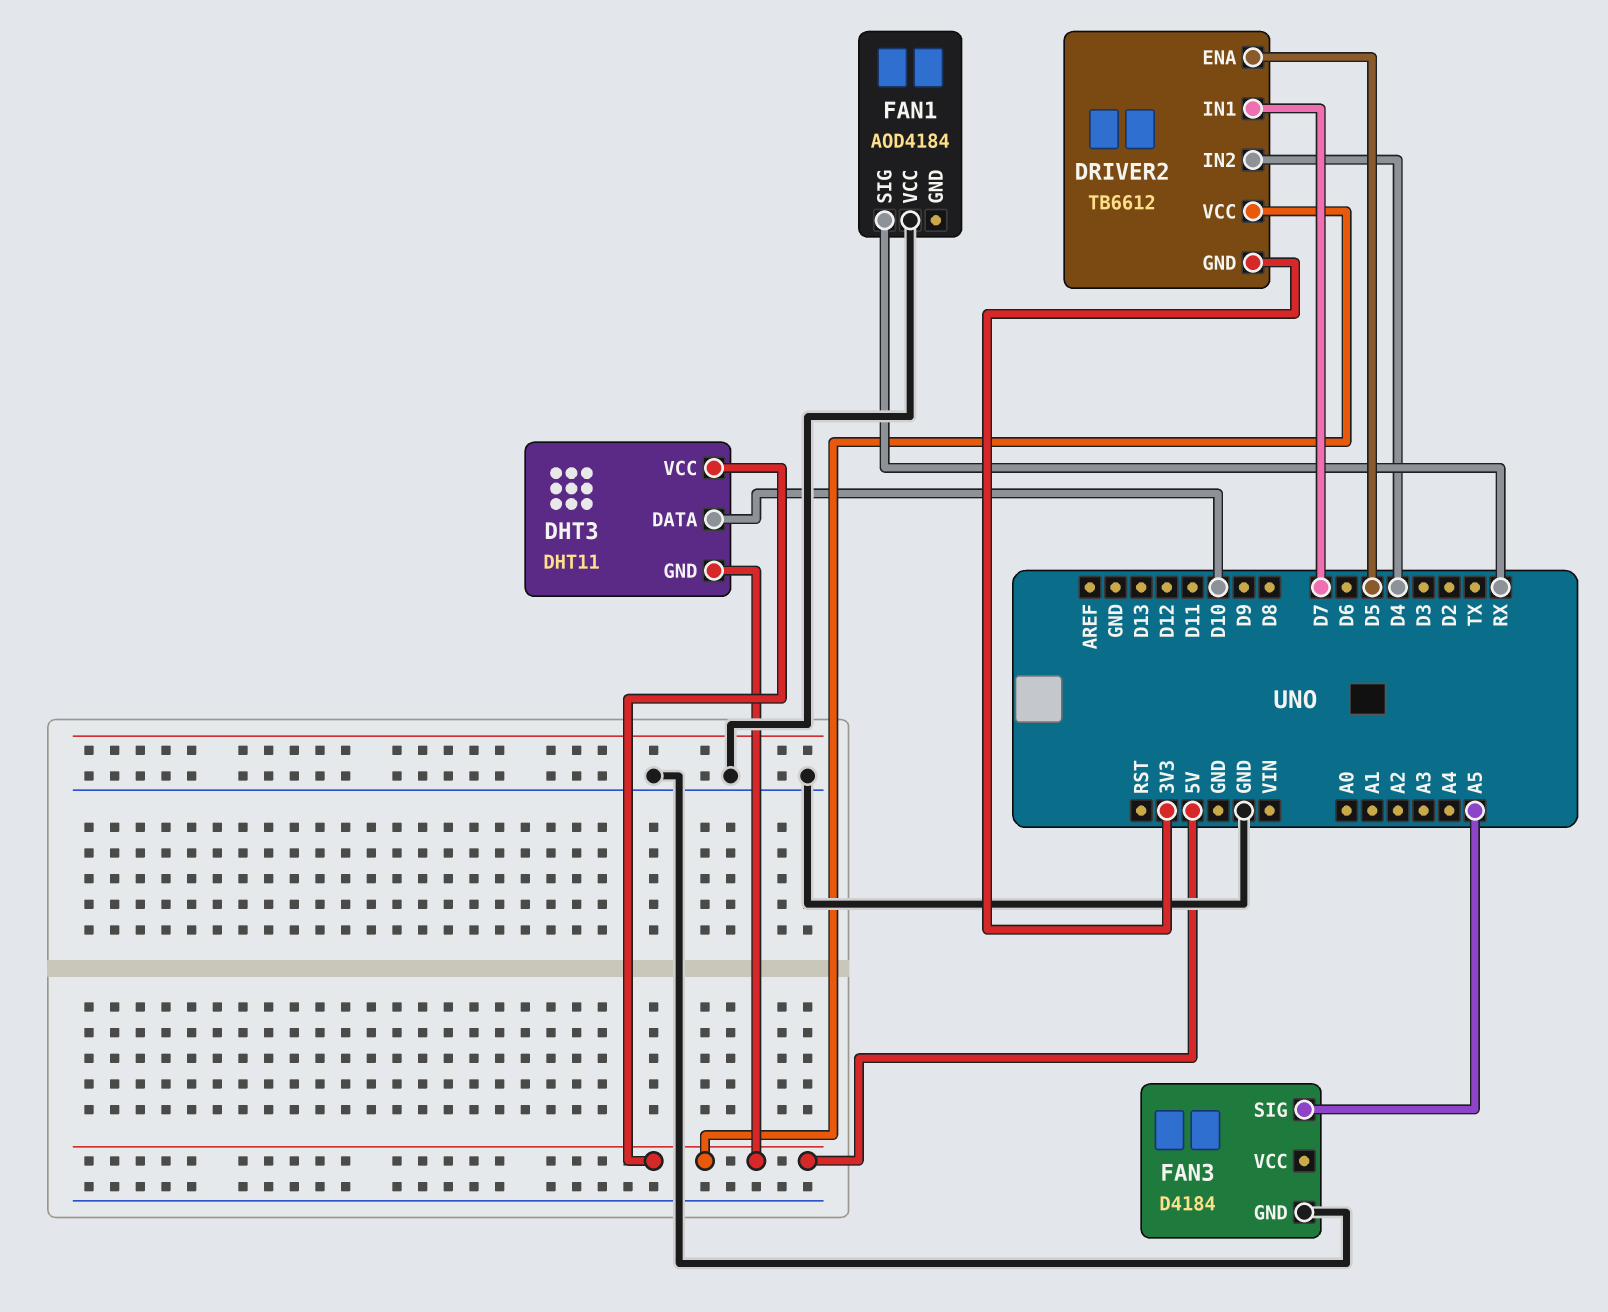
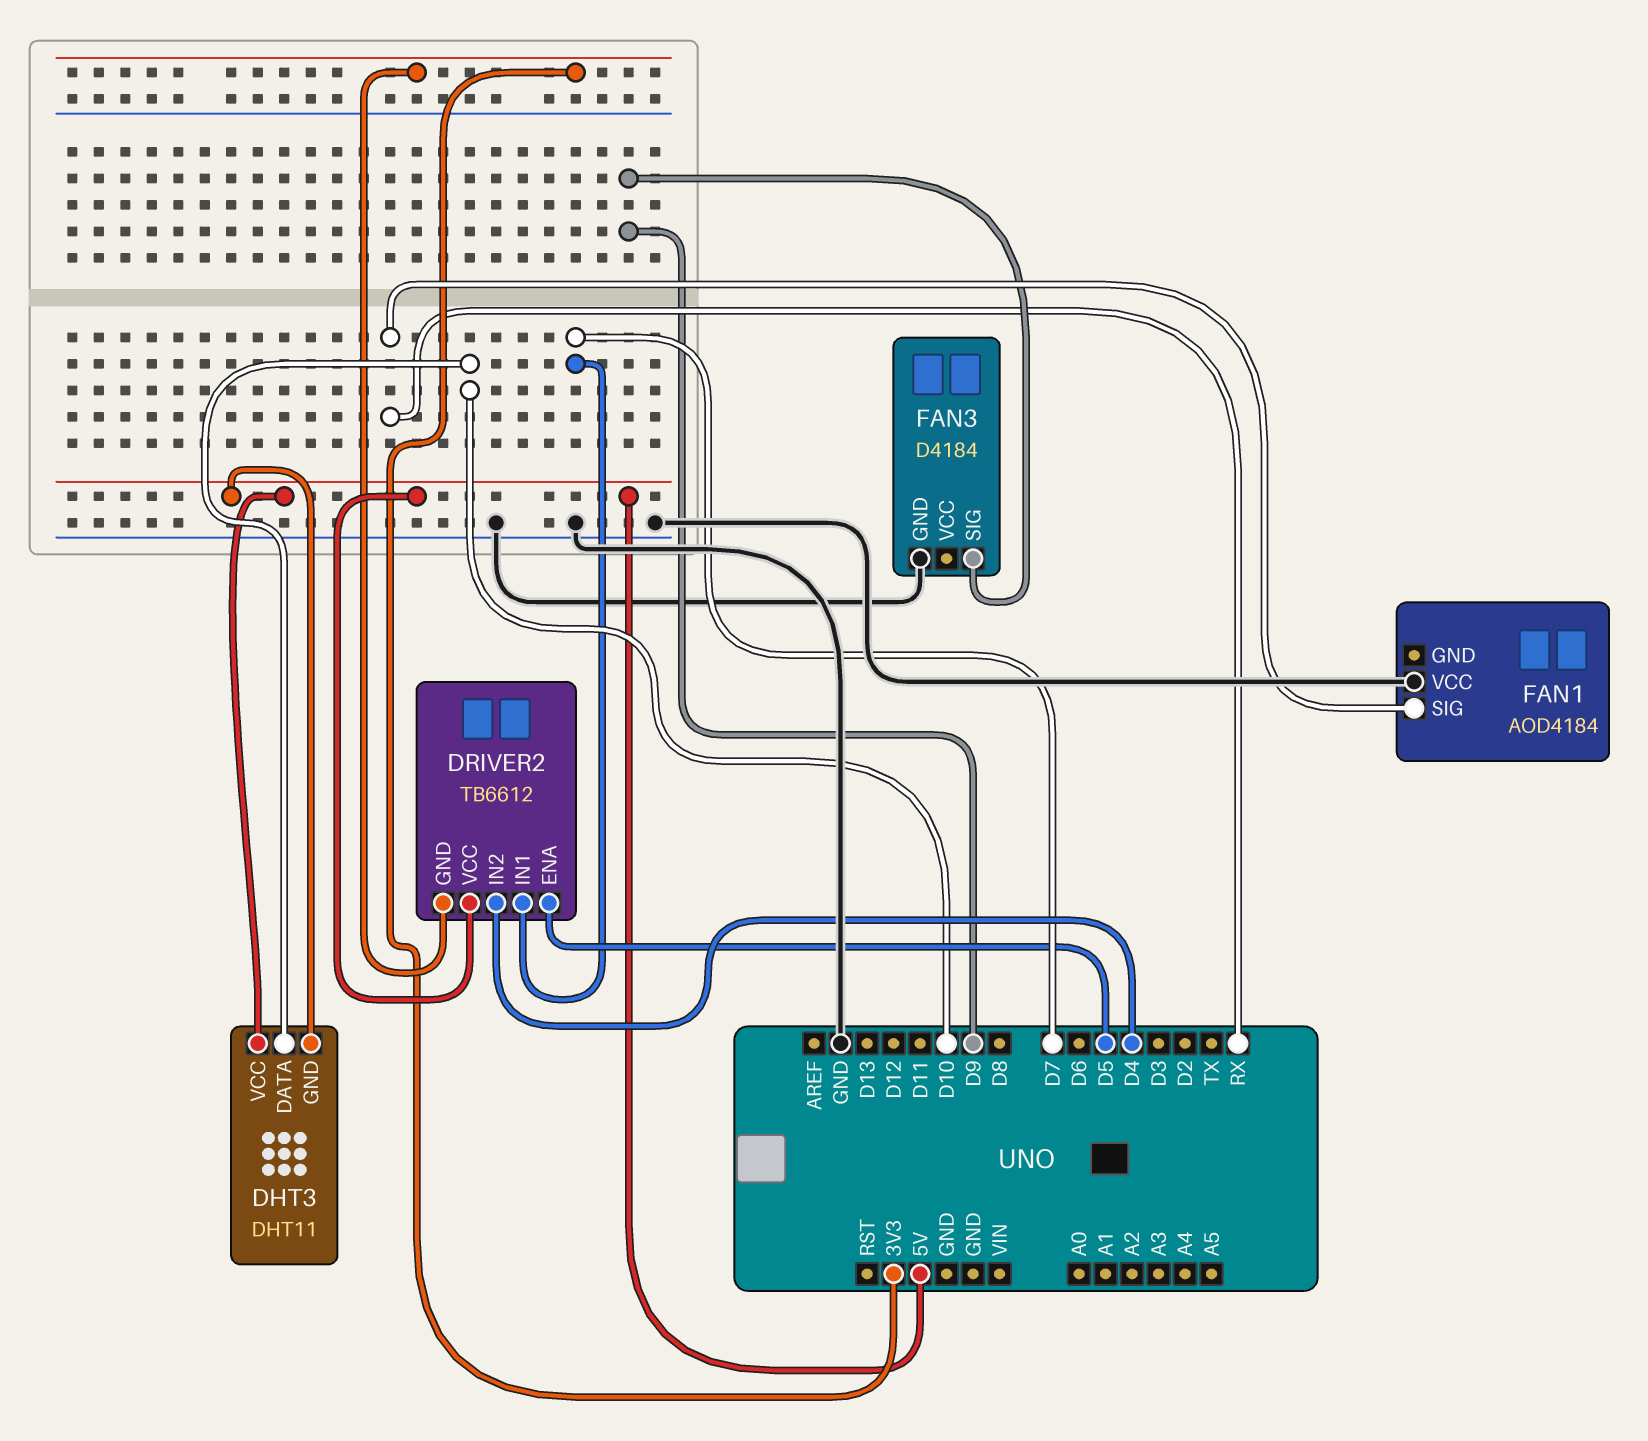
FAN3 pin SIG: A5 -> D9

